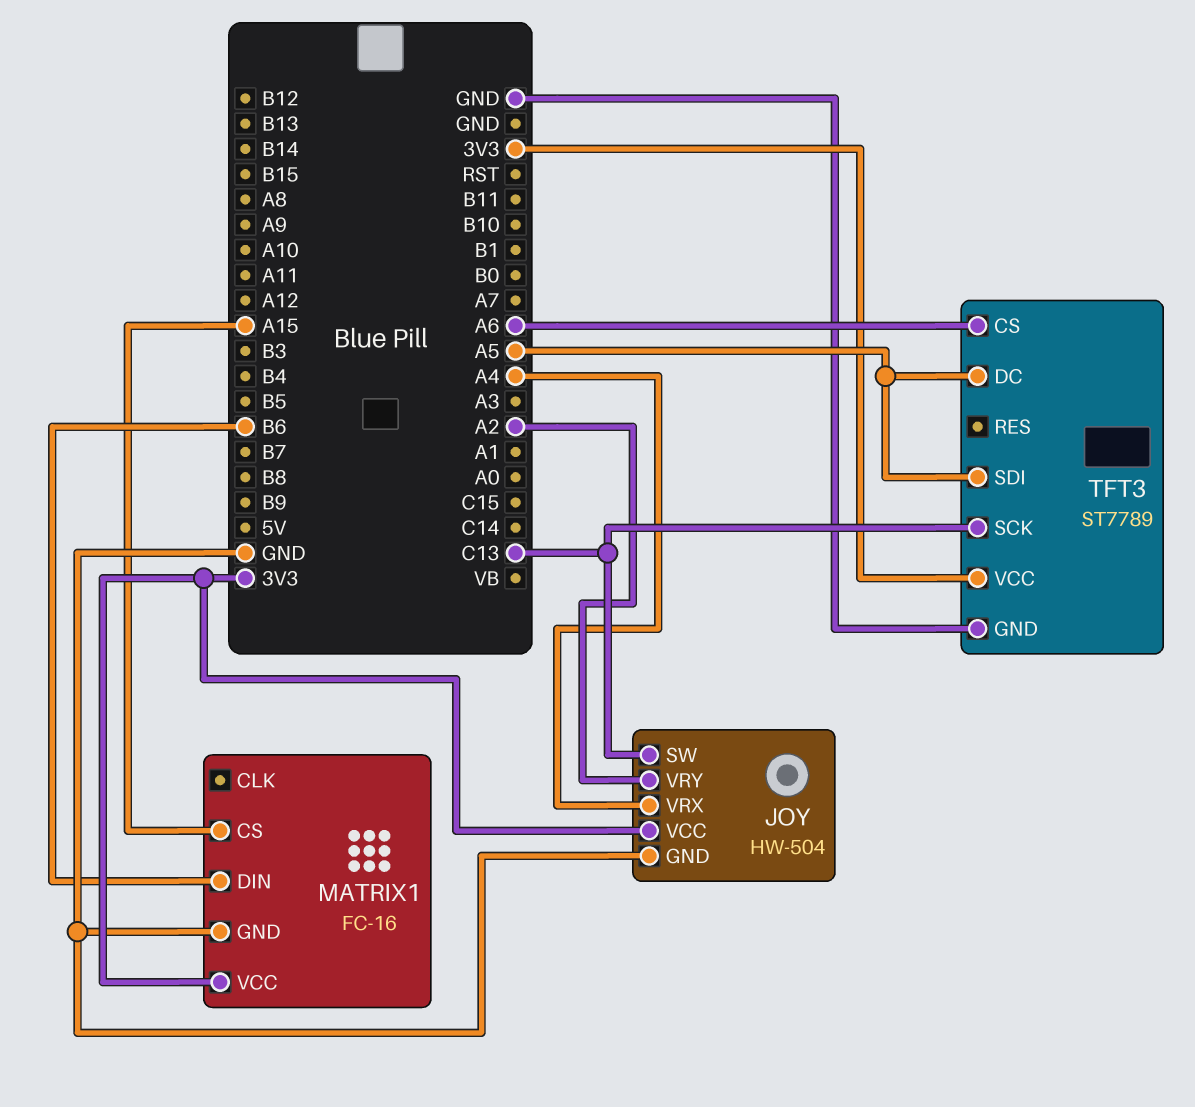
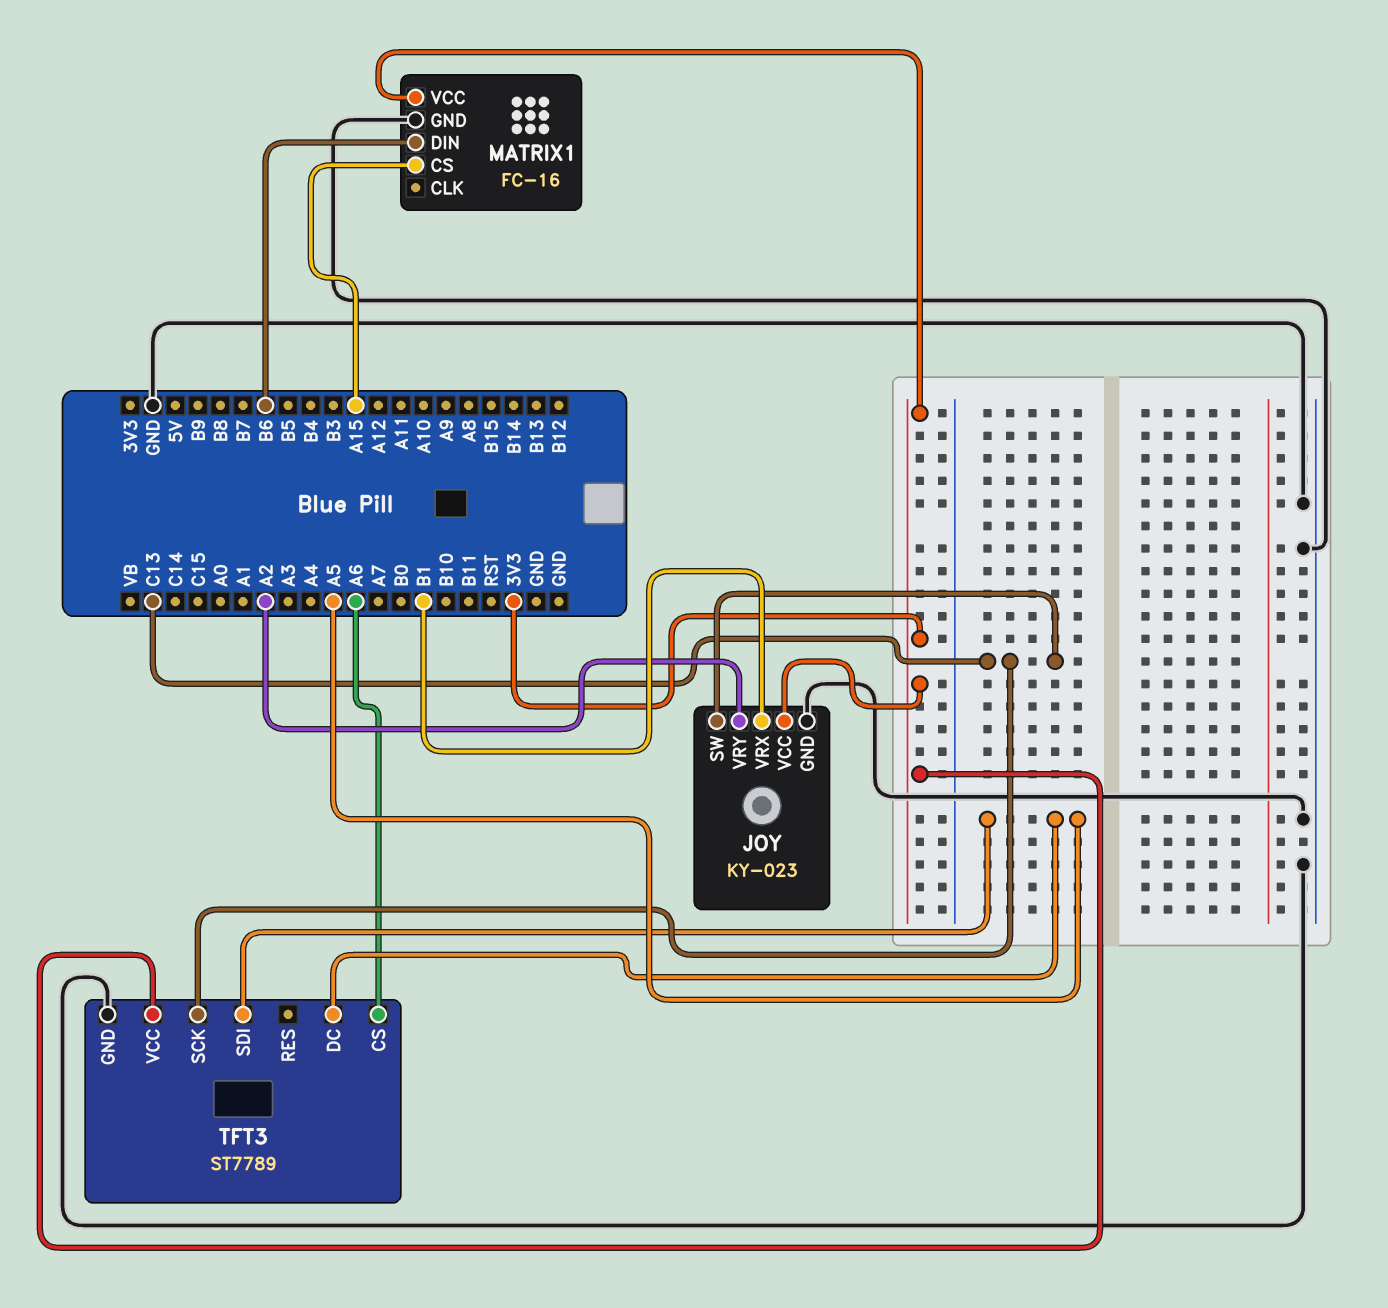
JOY: HW-504 -> KY-023
JOY pin VRX: A4 -> B1

